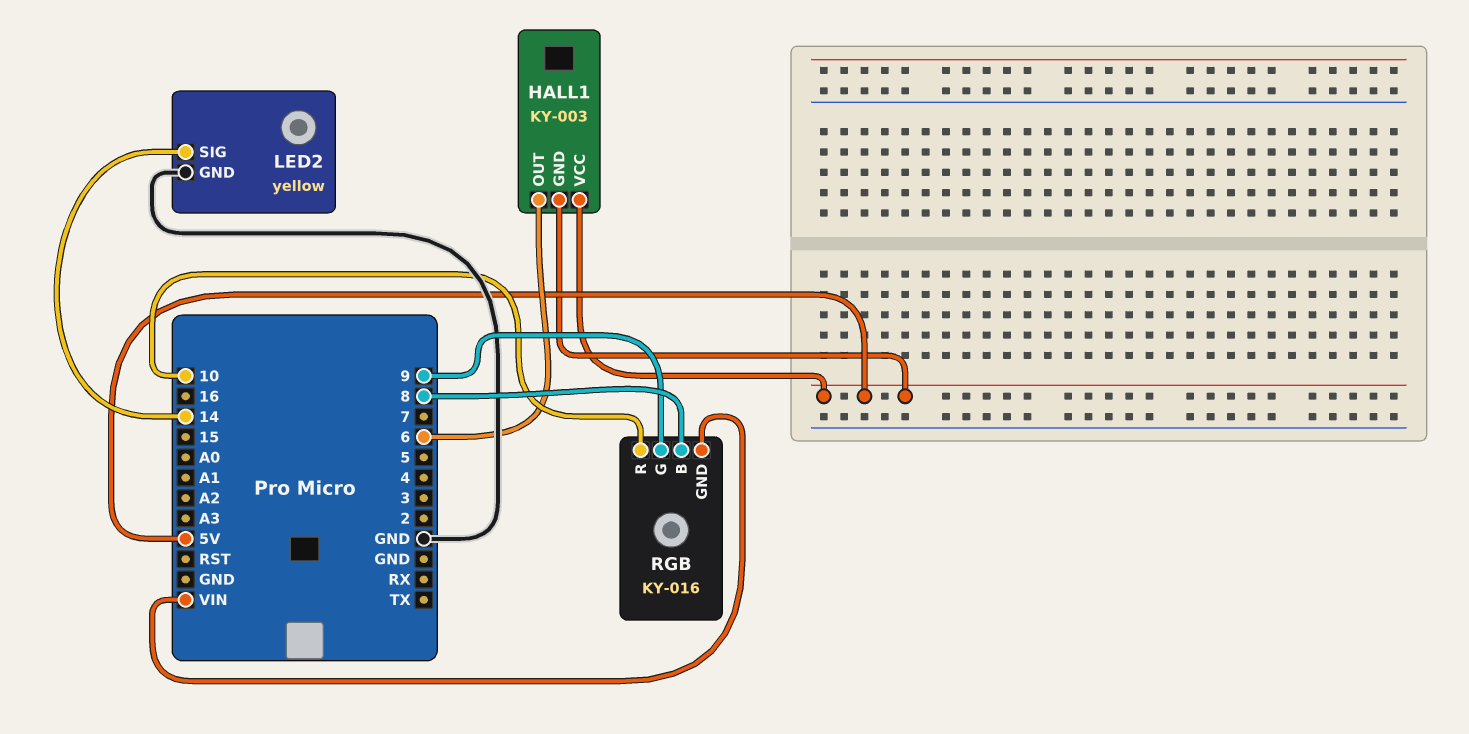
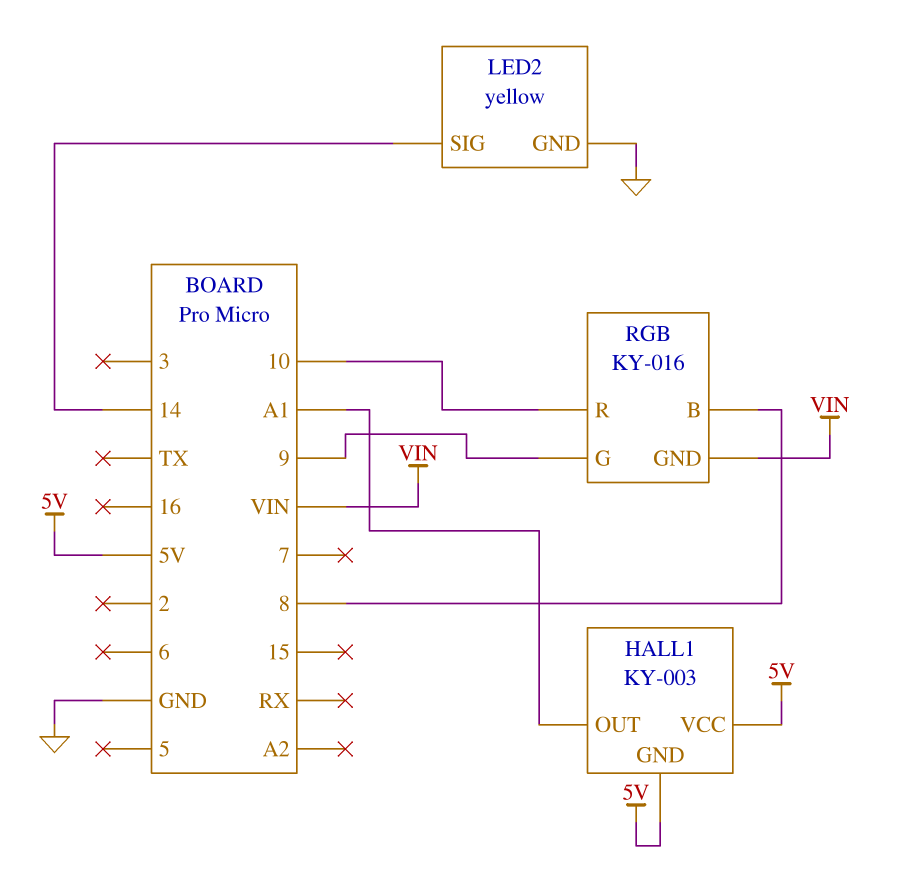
HALL1 pin OUT: 6 -> A1

